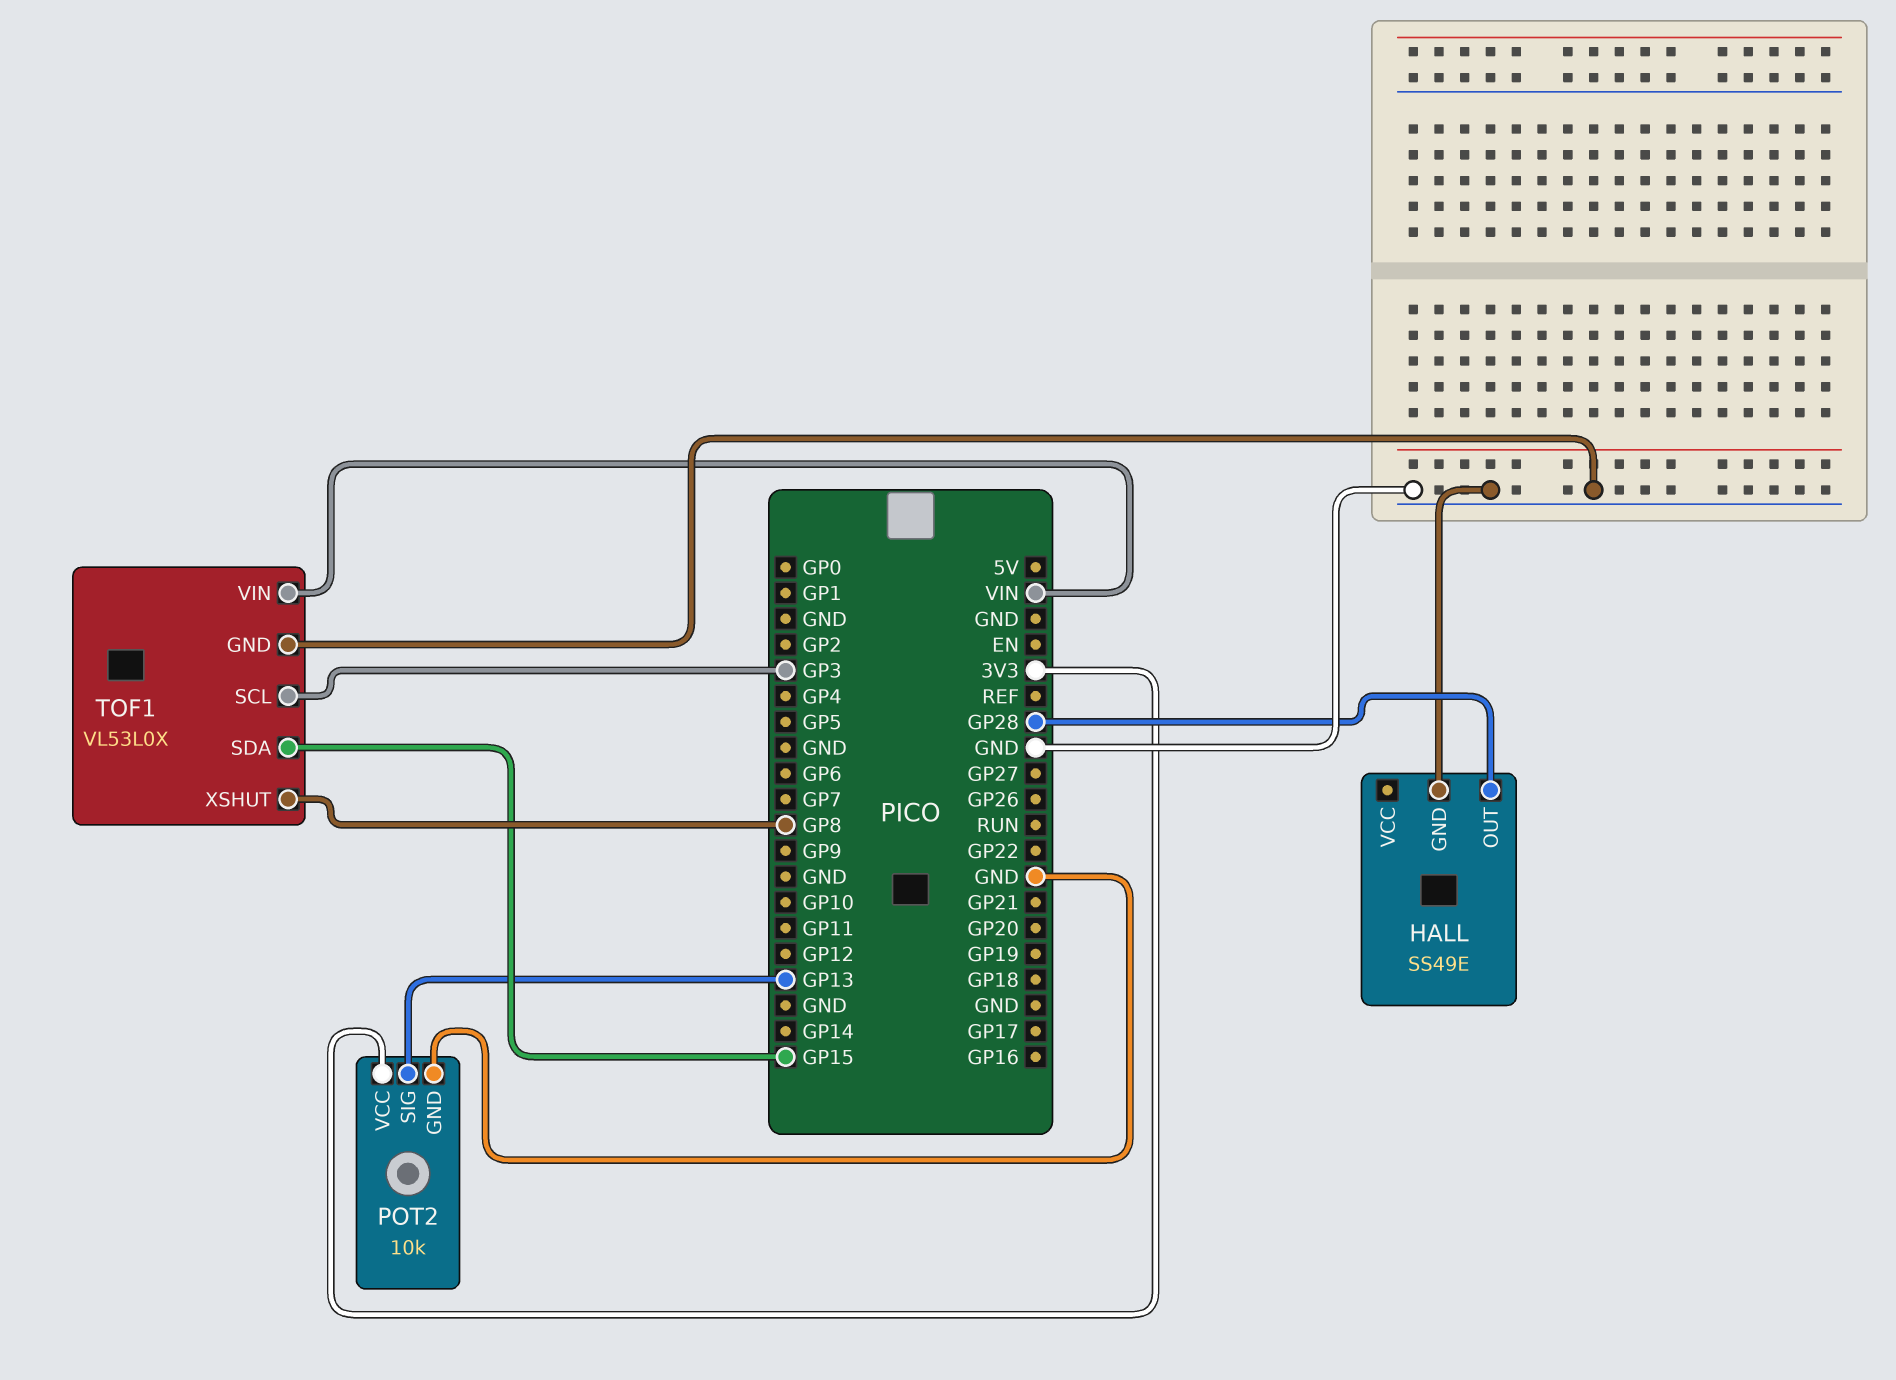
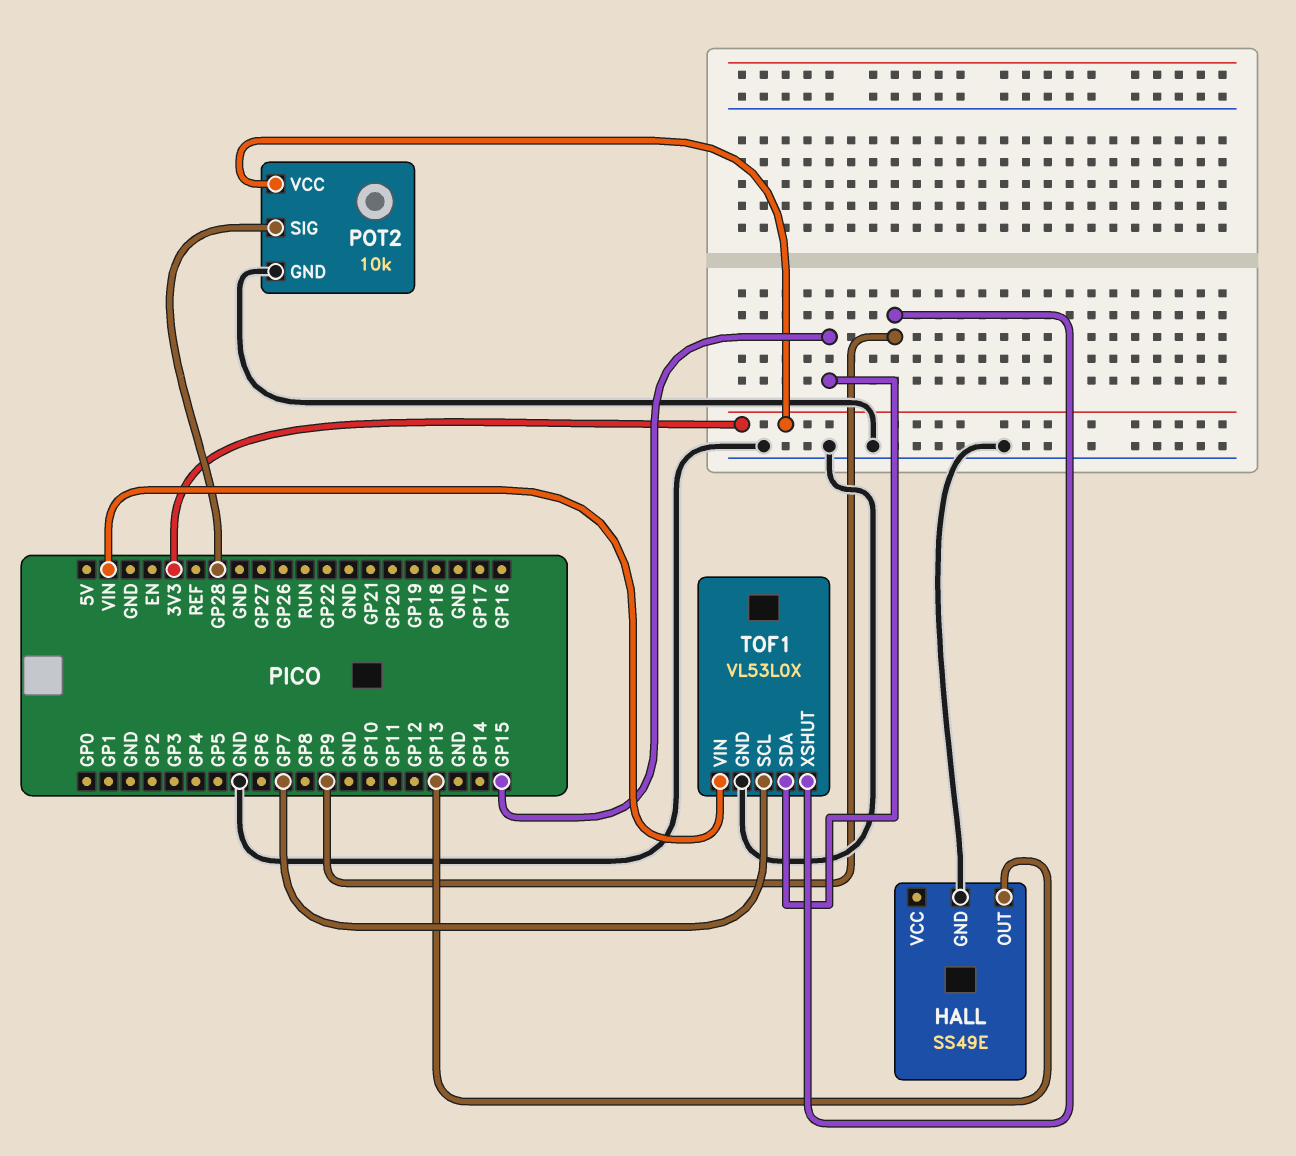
HALL pin OUT: GP28 -> GP13
POT2 pin SIG: GP13 -> GP28
TOF1 pin SCL: GP3 -> GP7
TOF1 pin XSHUT: GP8 -> GP9

